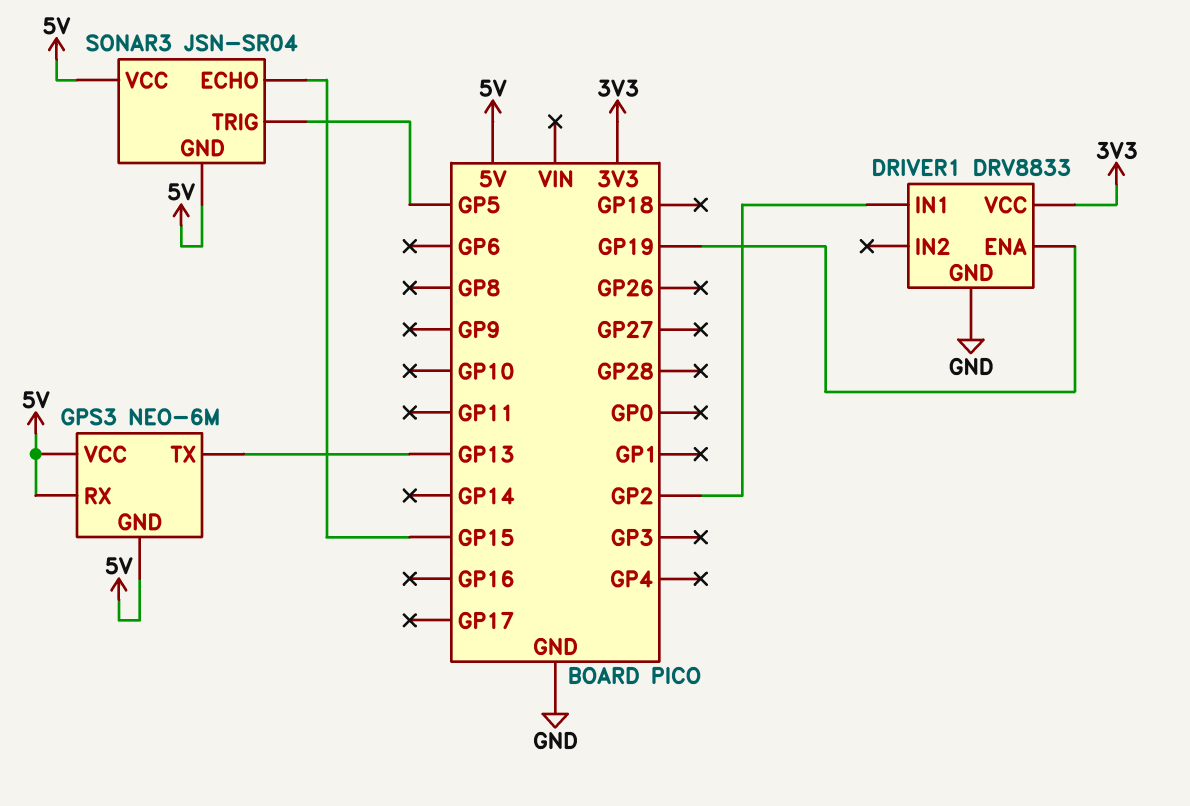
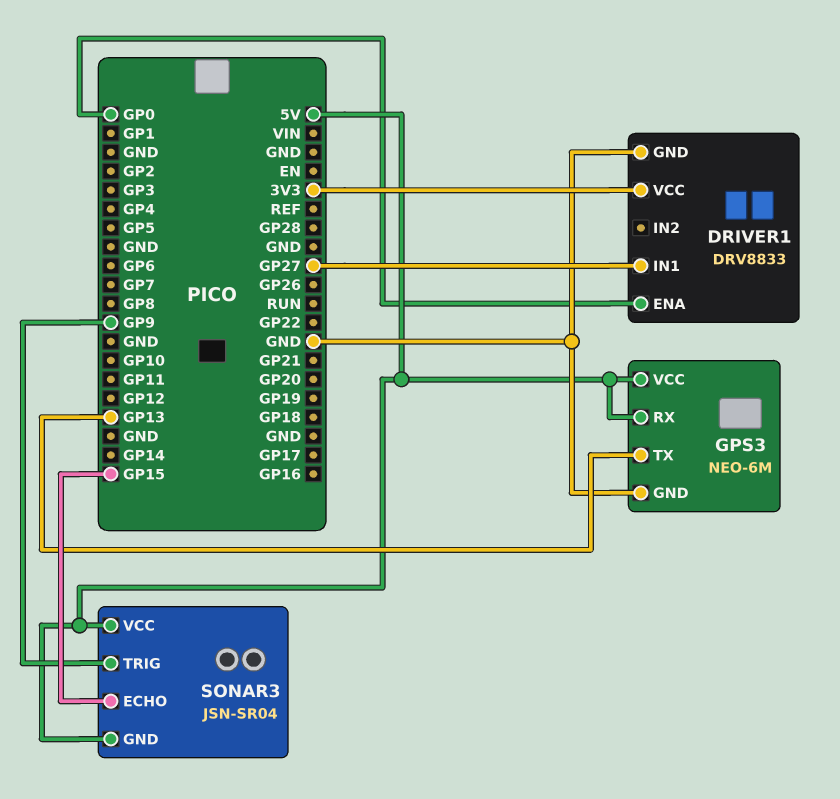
DRIVER1 pin ENA: GP19 -> GP0
DRIVER1 pin IN1: GP2 -> GP27
GPS3 pin GND: 5V -> GND
SONAR3 pin TRIG: GP5 -> GP9

